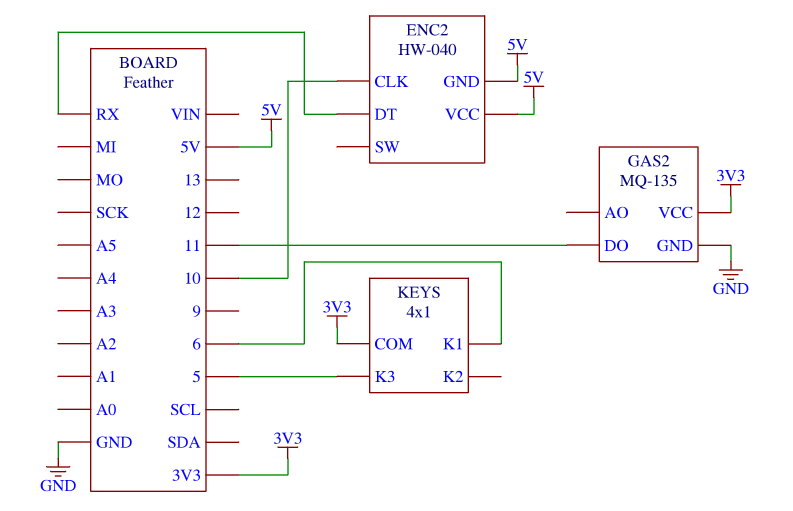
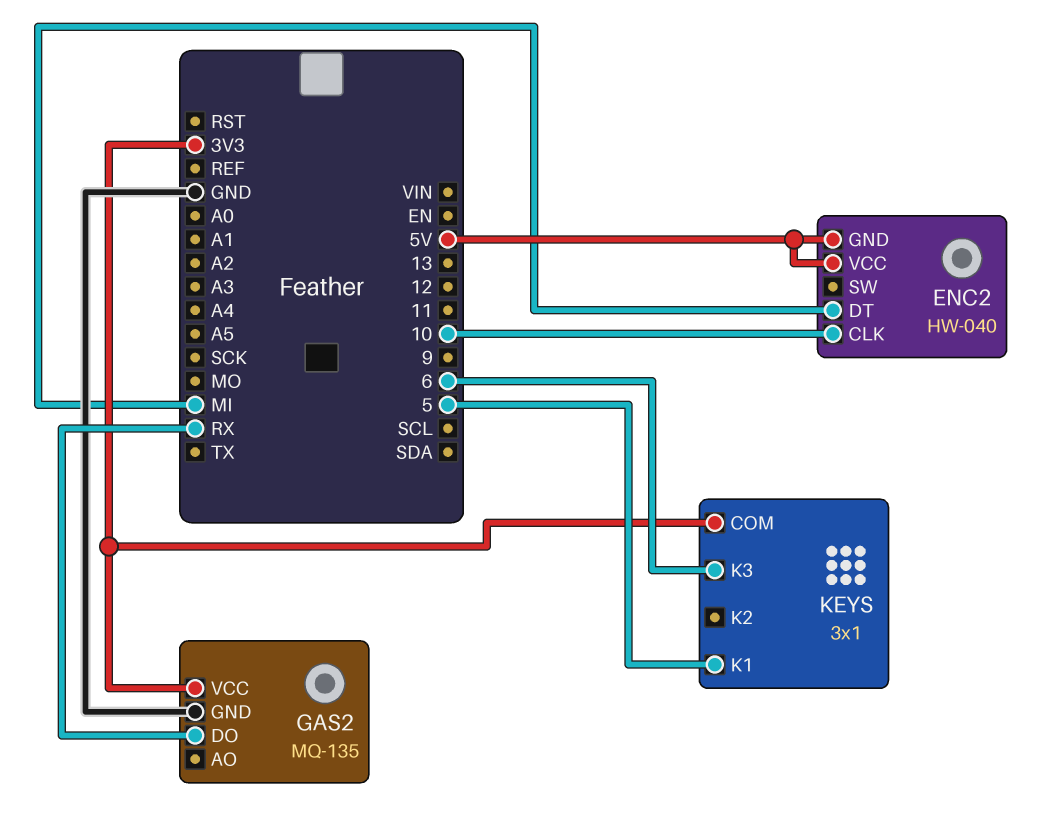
ENC2 pin DT: RX -> MI
GAS2 pin DO: 11 -> RX
KEYS: 4x1 -> 3x1
KEYS pin K1: 6 -> 5
KEYS pin K3: 5 -> 6

